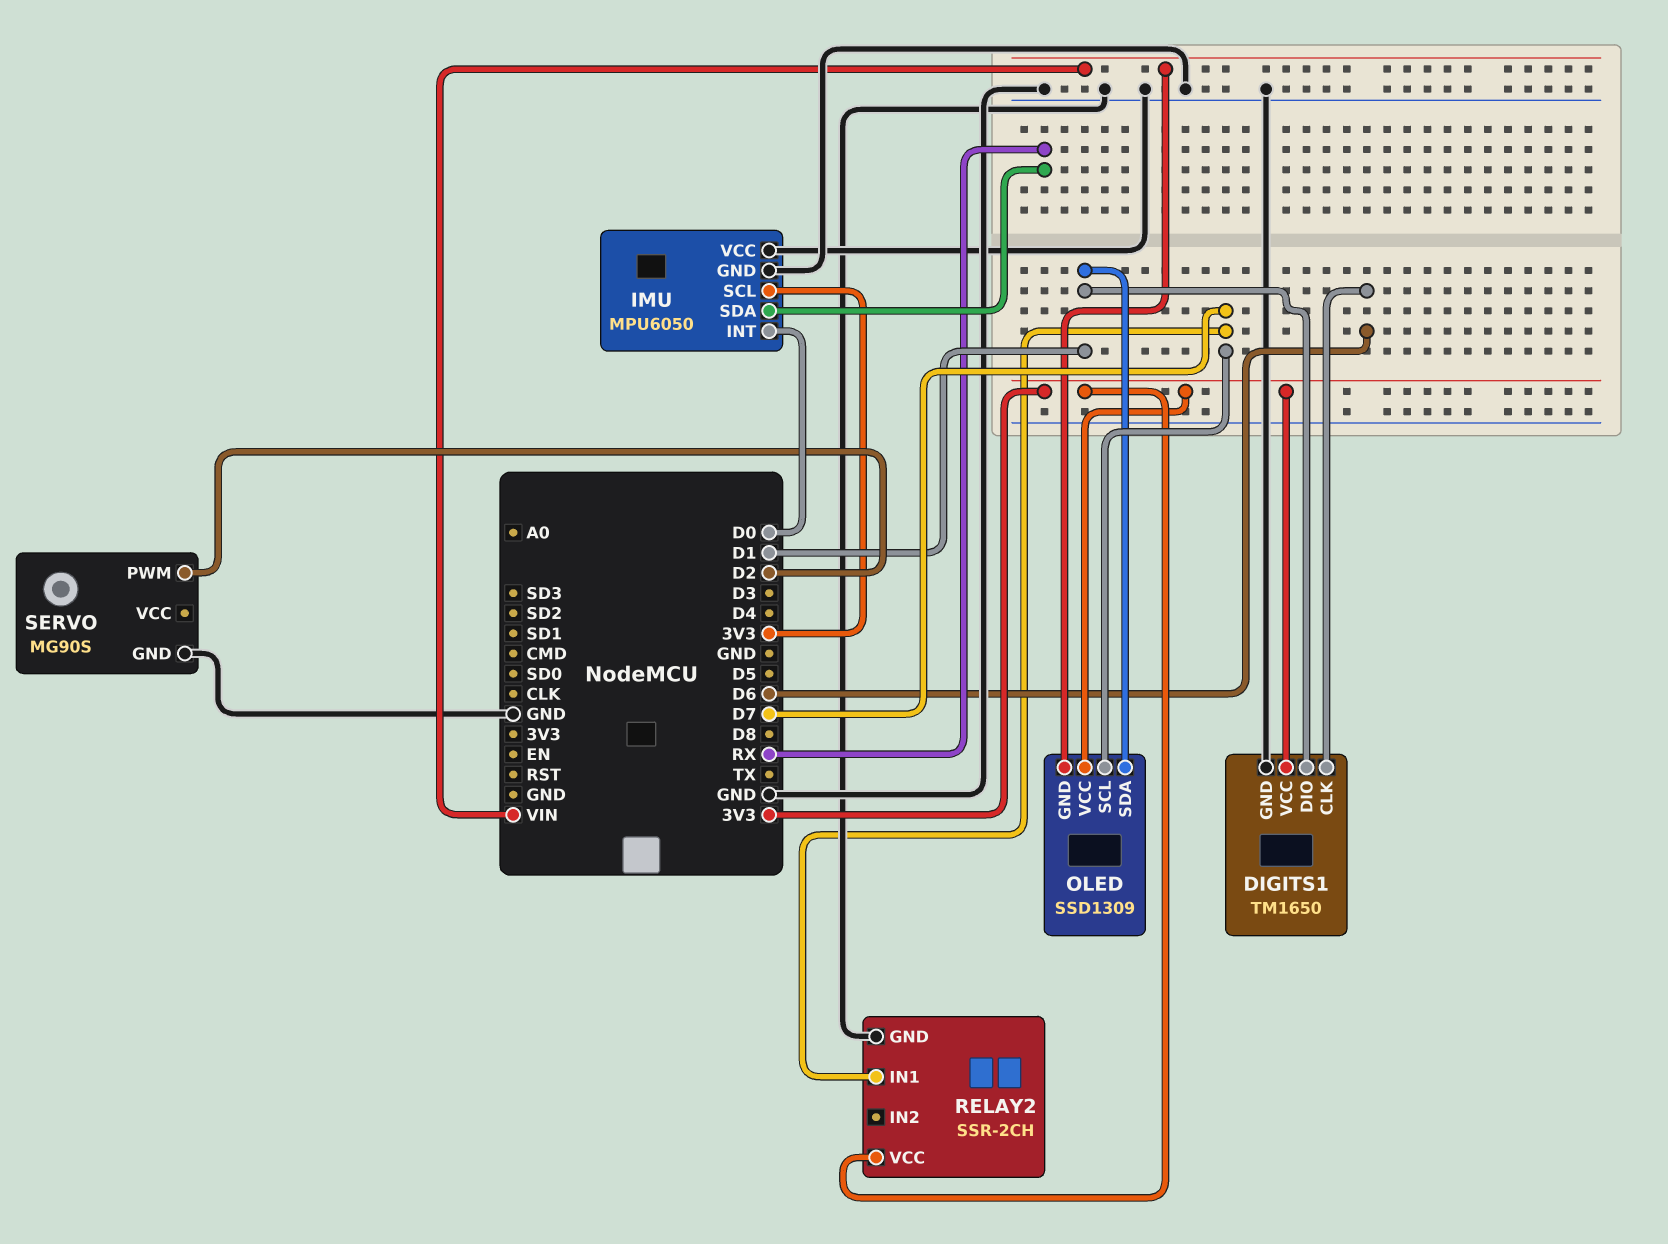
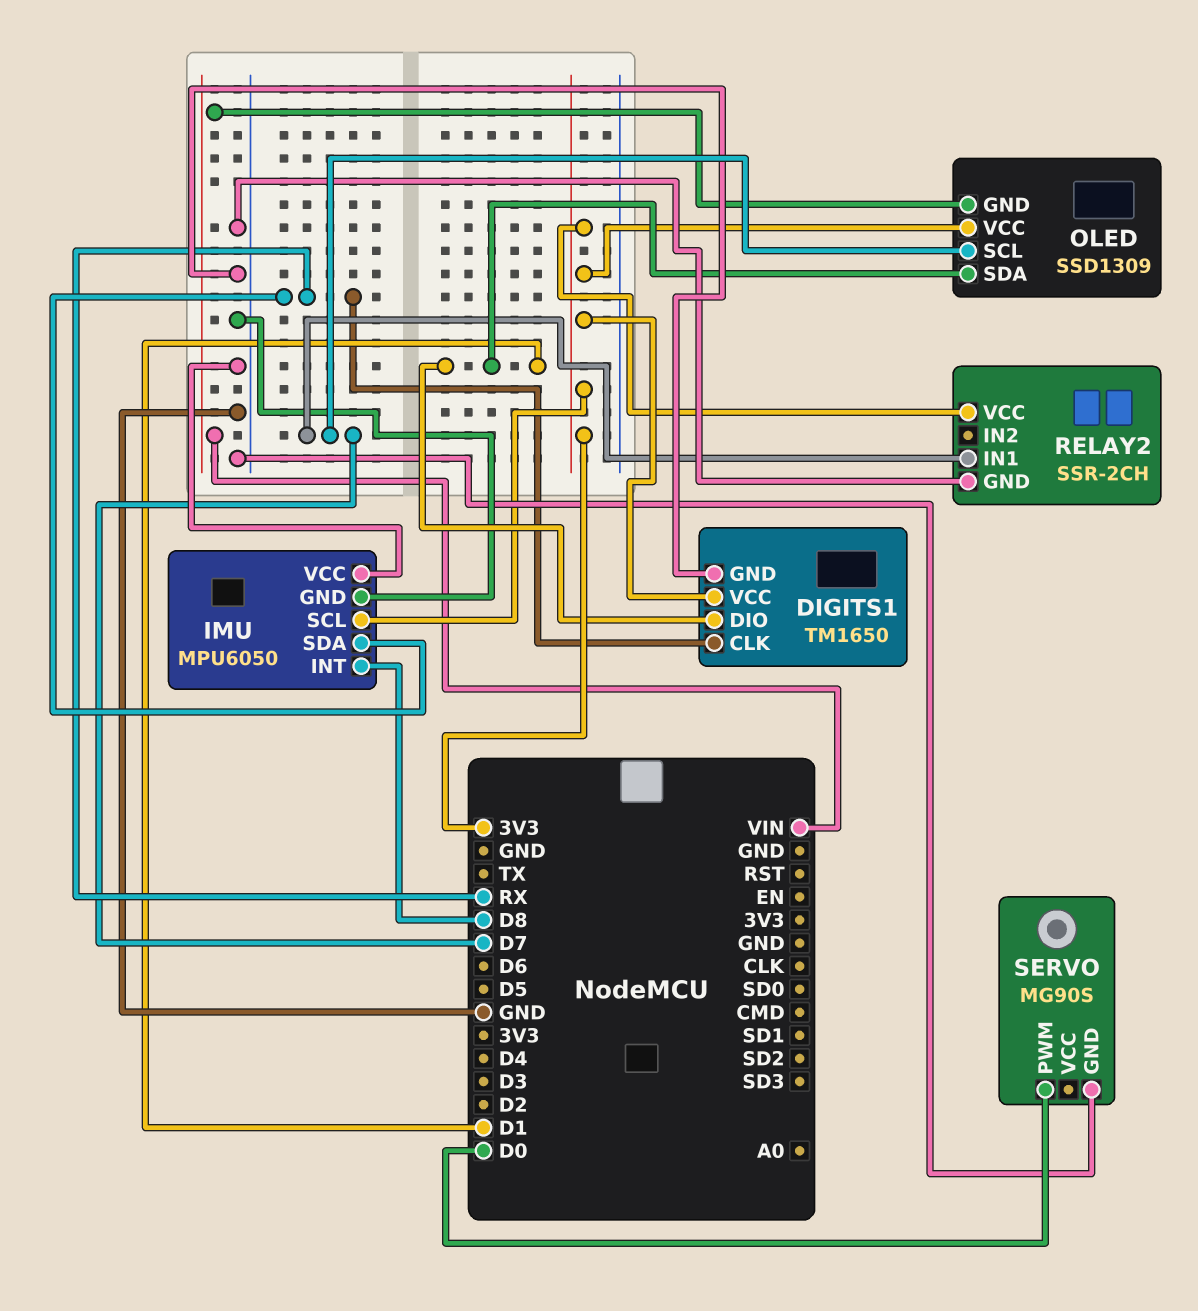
DIGITS1 pin CLK: D6 -> RX
IMU pin INT: D0 -> D8
SERVO pin PWM: D2 -> D0

